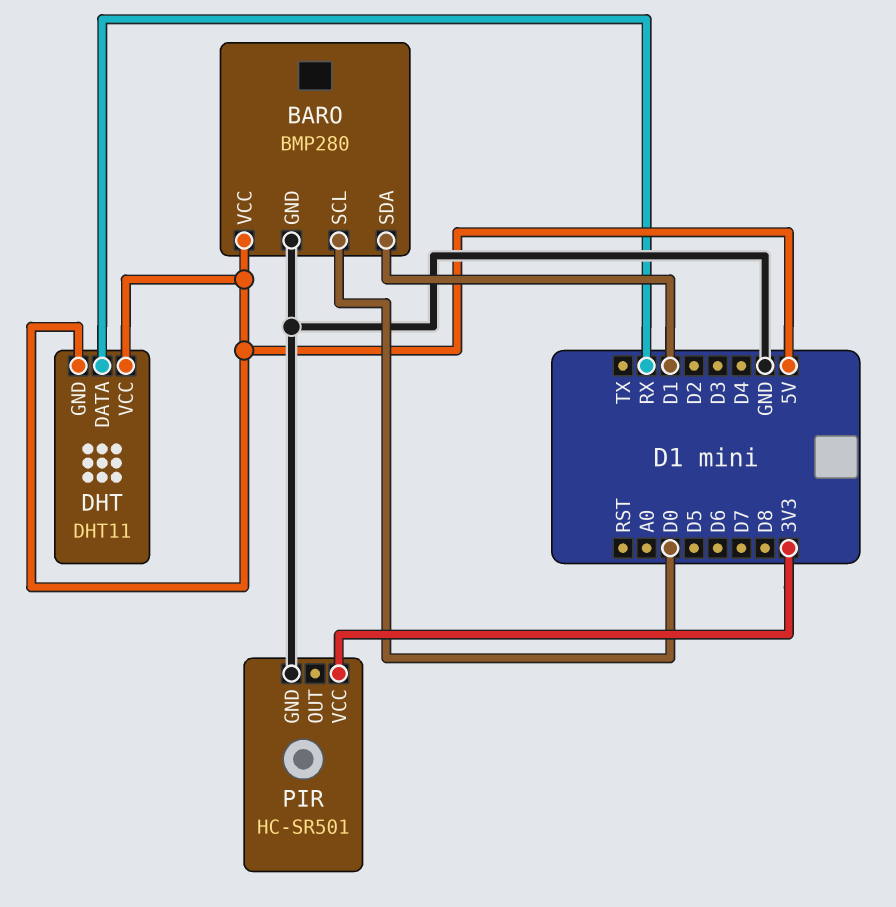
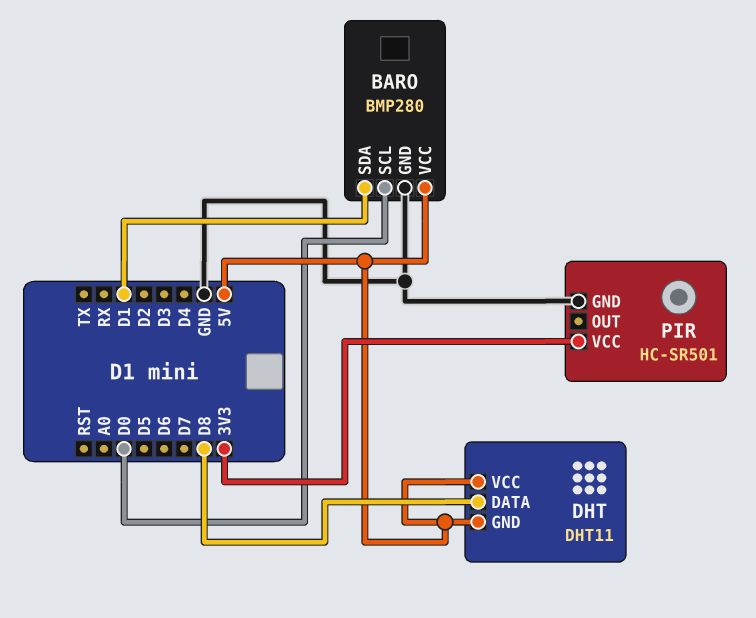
DHT pin DATA: RX -> D8

